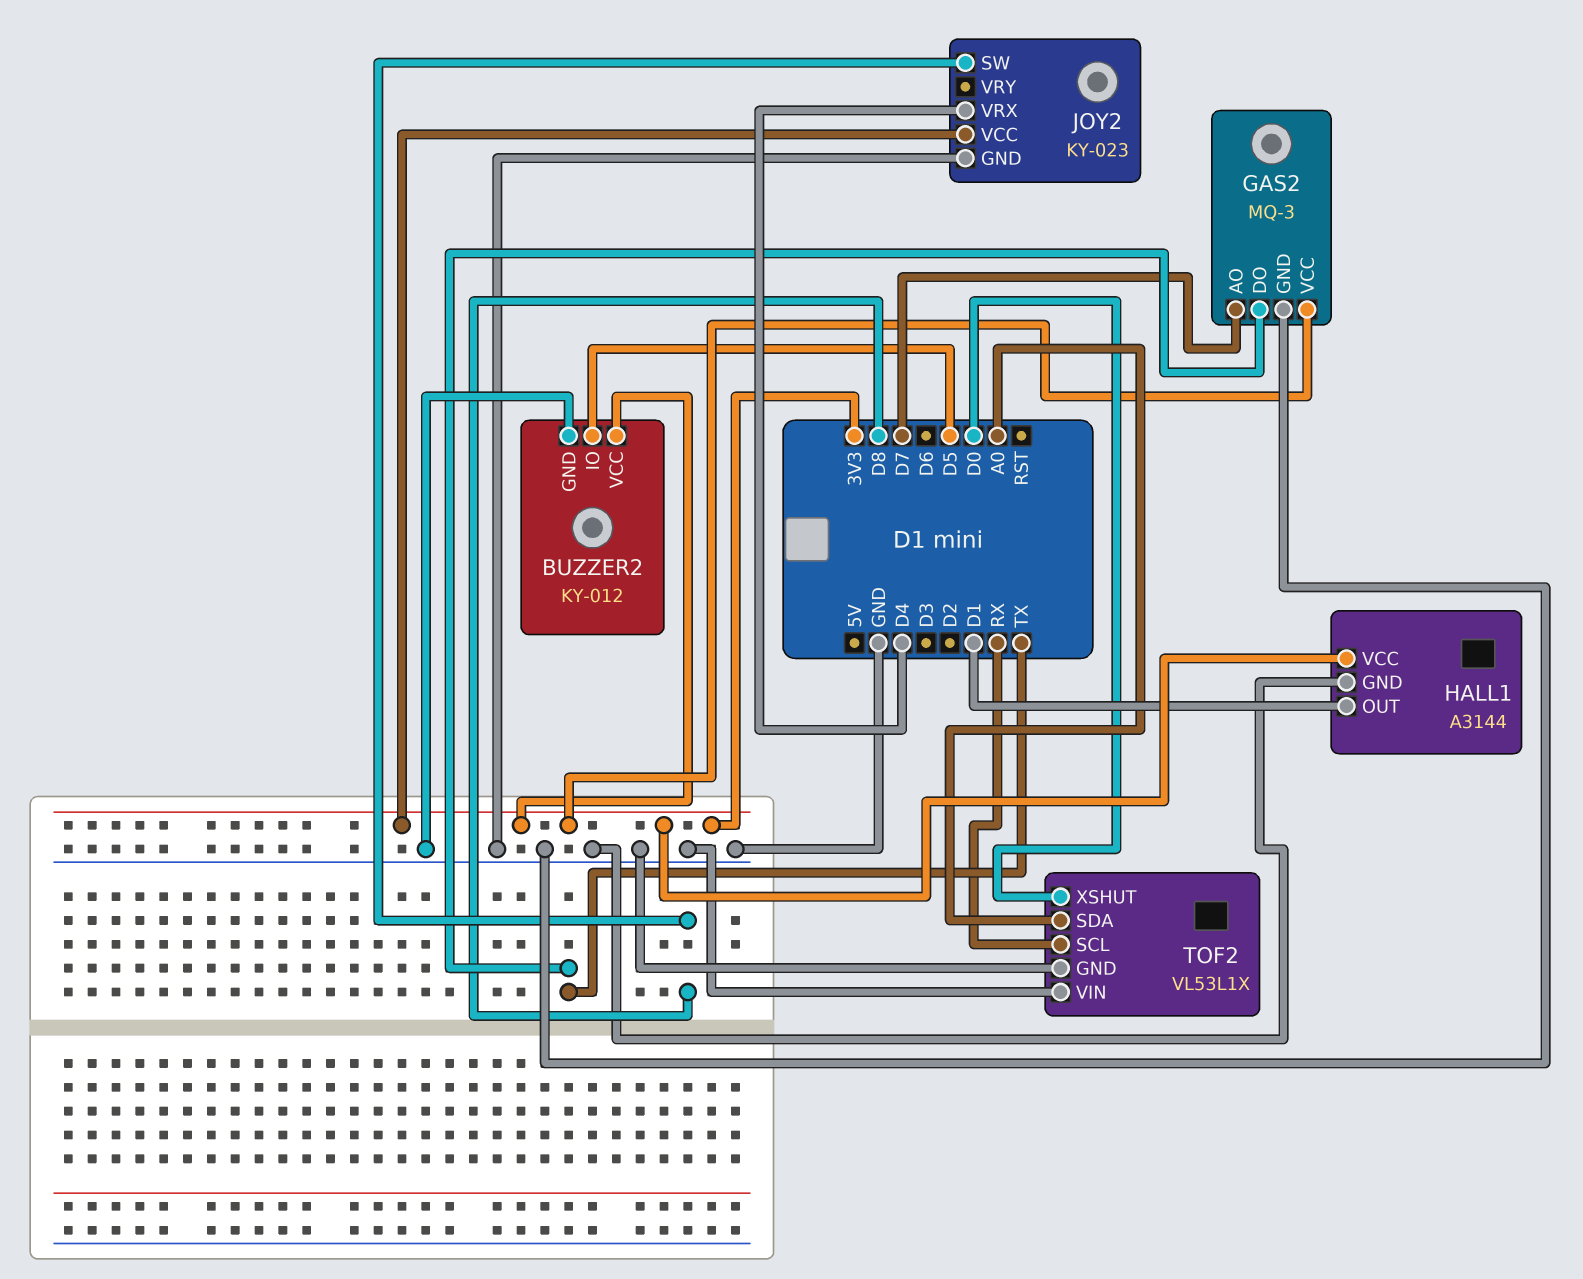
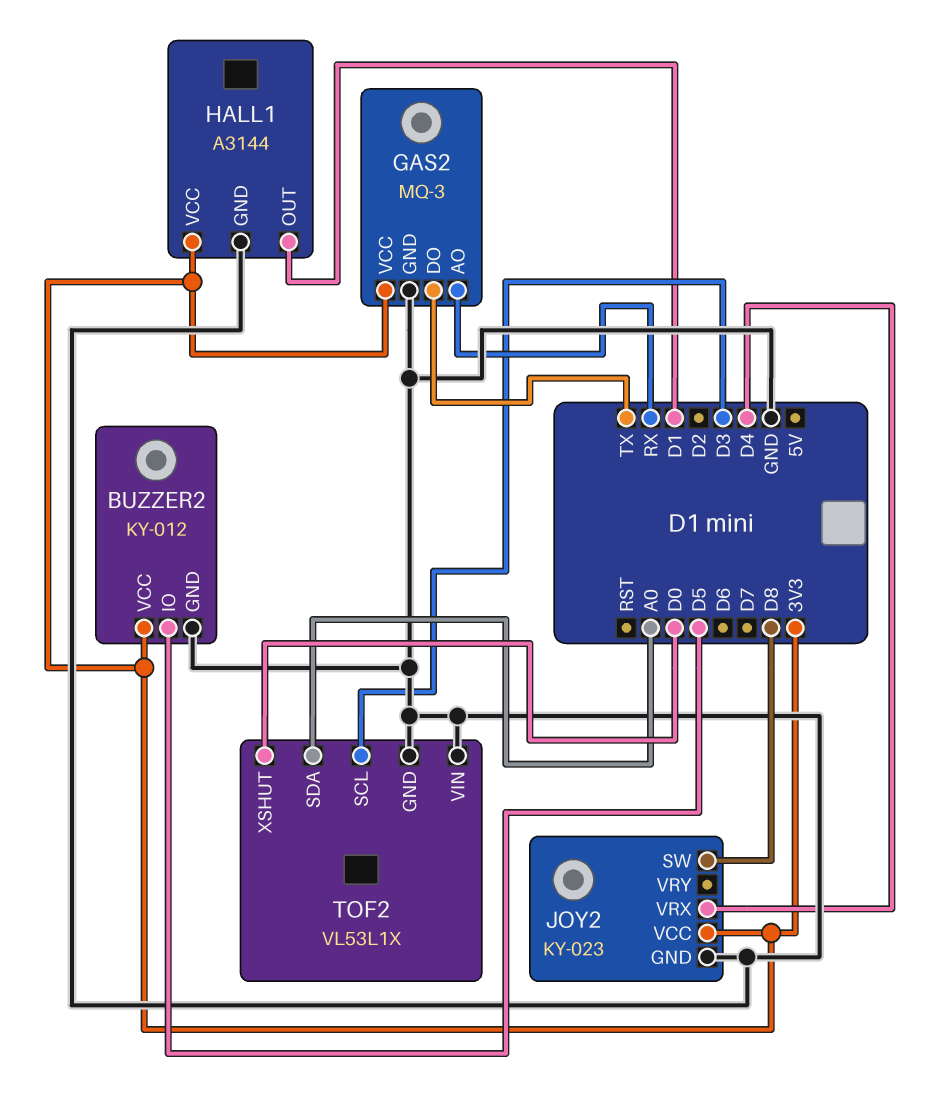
GAS2 pin AO: D7 -> RX
TOF2 pin SCL: RX -> D3

